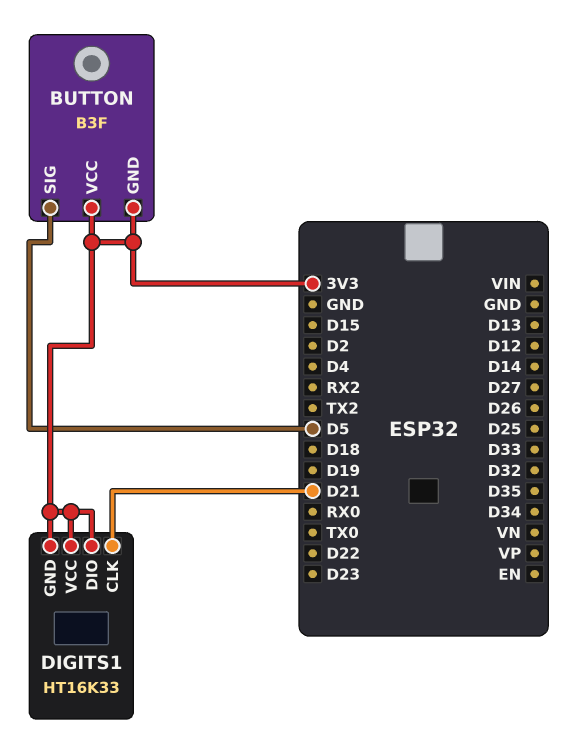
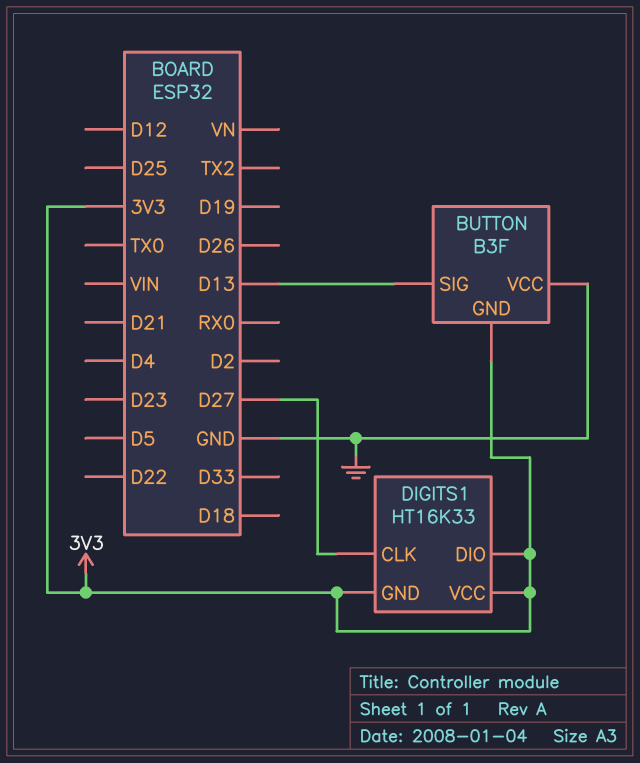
BUTTON pin SIG: D5 -> D13
BUTTON pin VCC: 3V3 -> GND
DIGITS1 pin CLK: D21 -> D27

